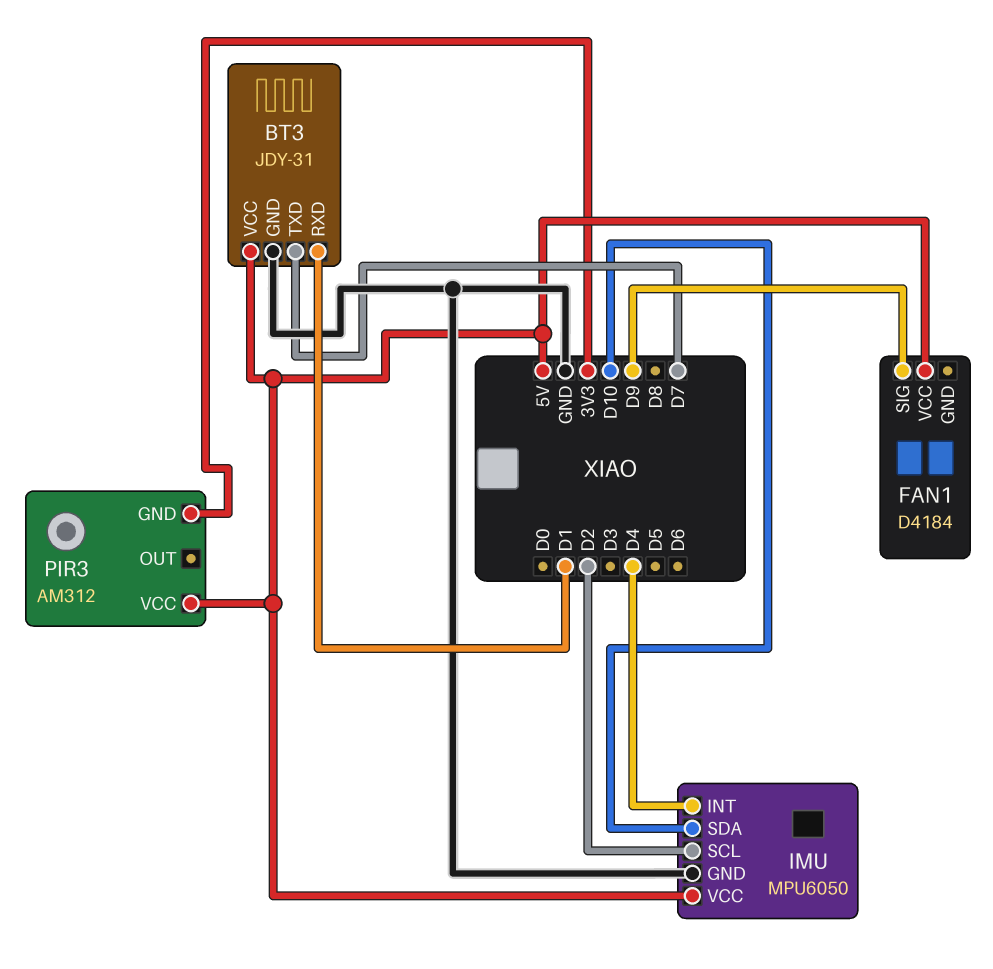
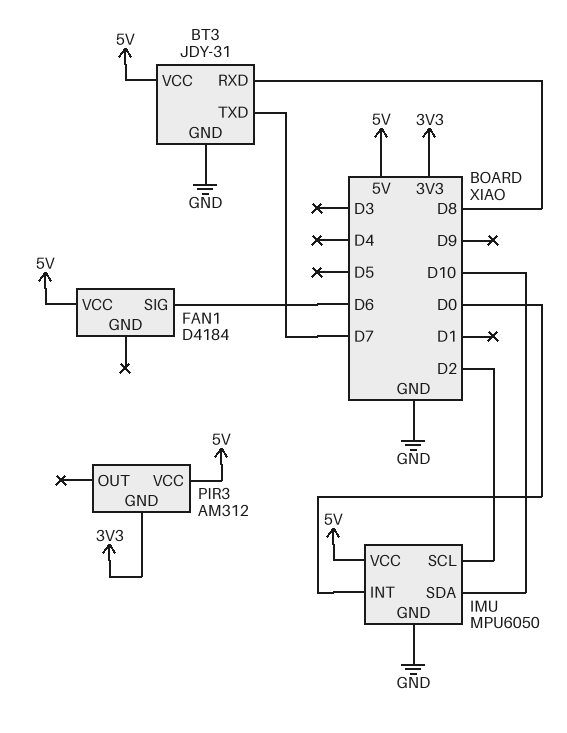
BT3 pin RXD: D1 -> D8
FAN1 pin SIG: D9 -> D6
IMU pin INT: D4 -> D0

